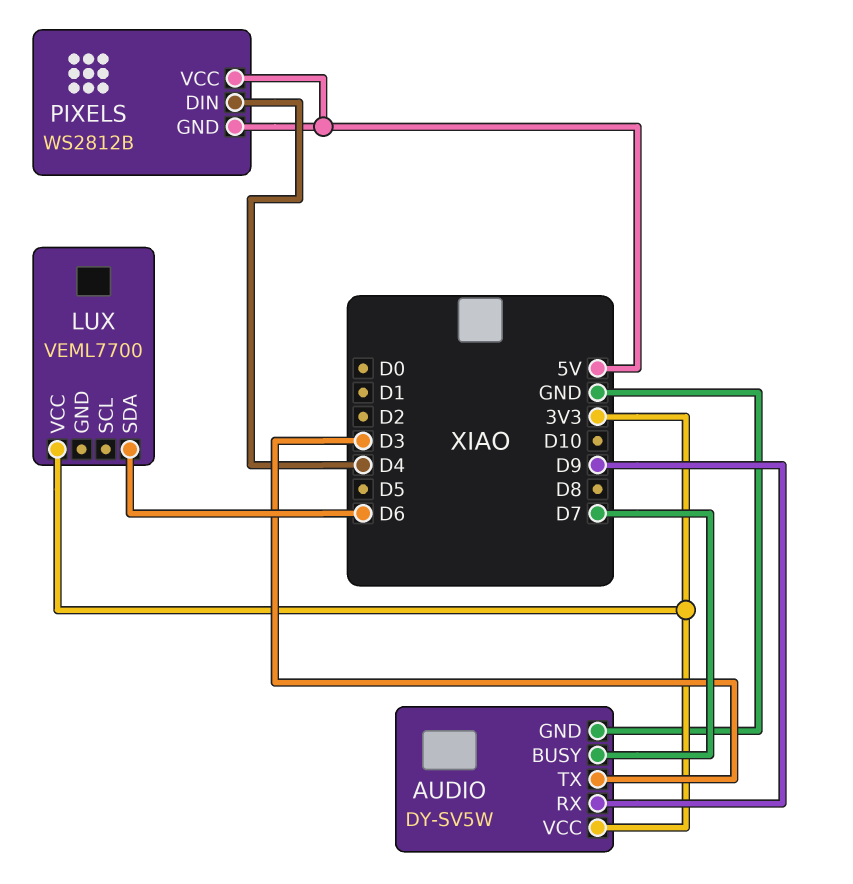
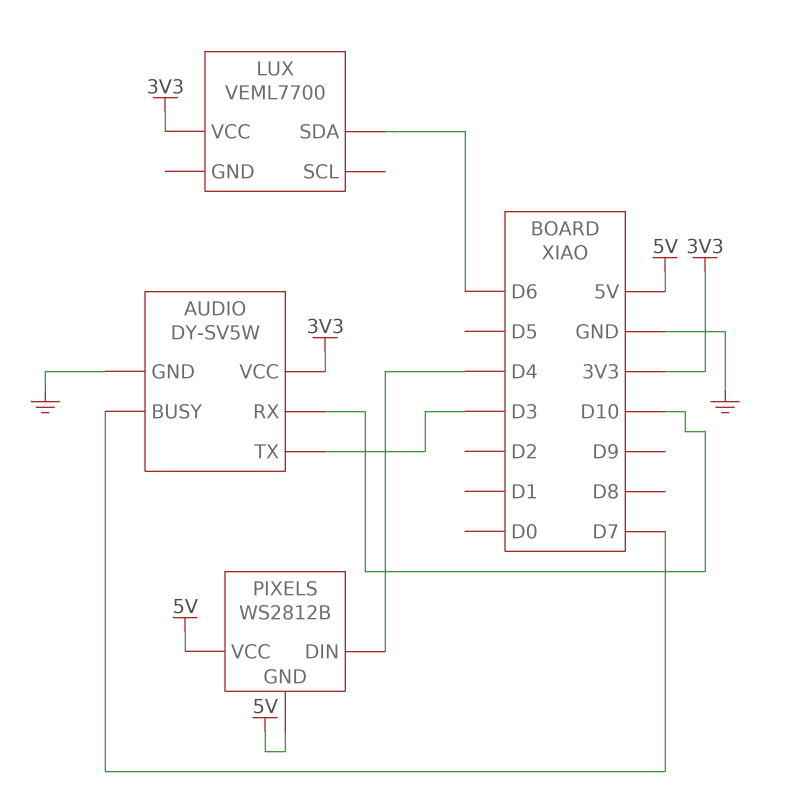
AUDIO pin RX: D9 -> D10

